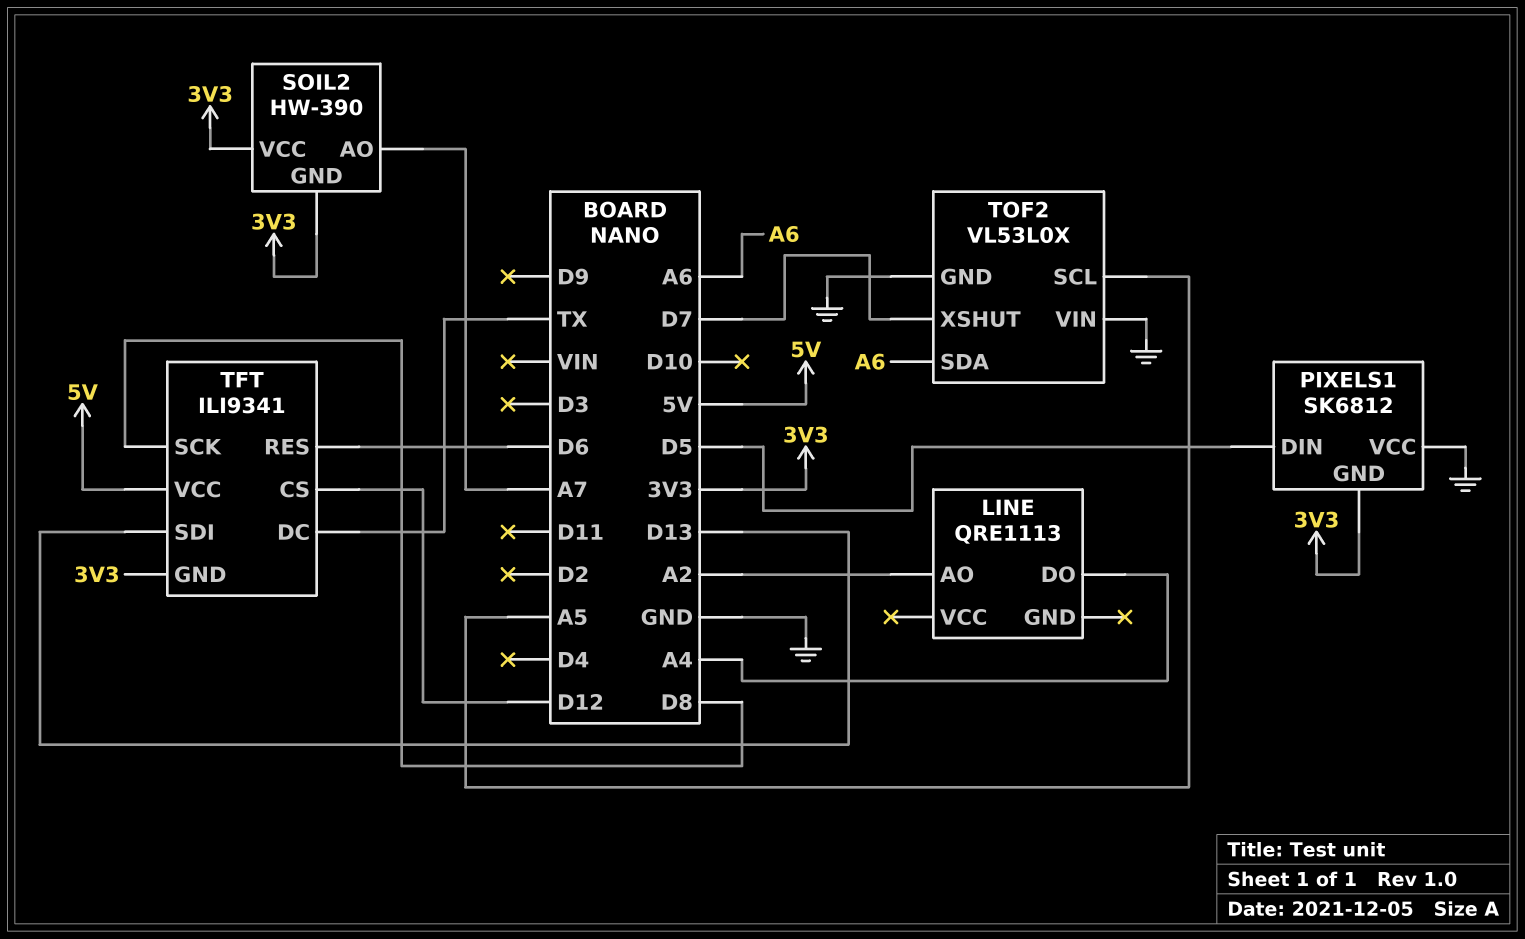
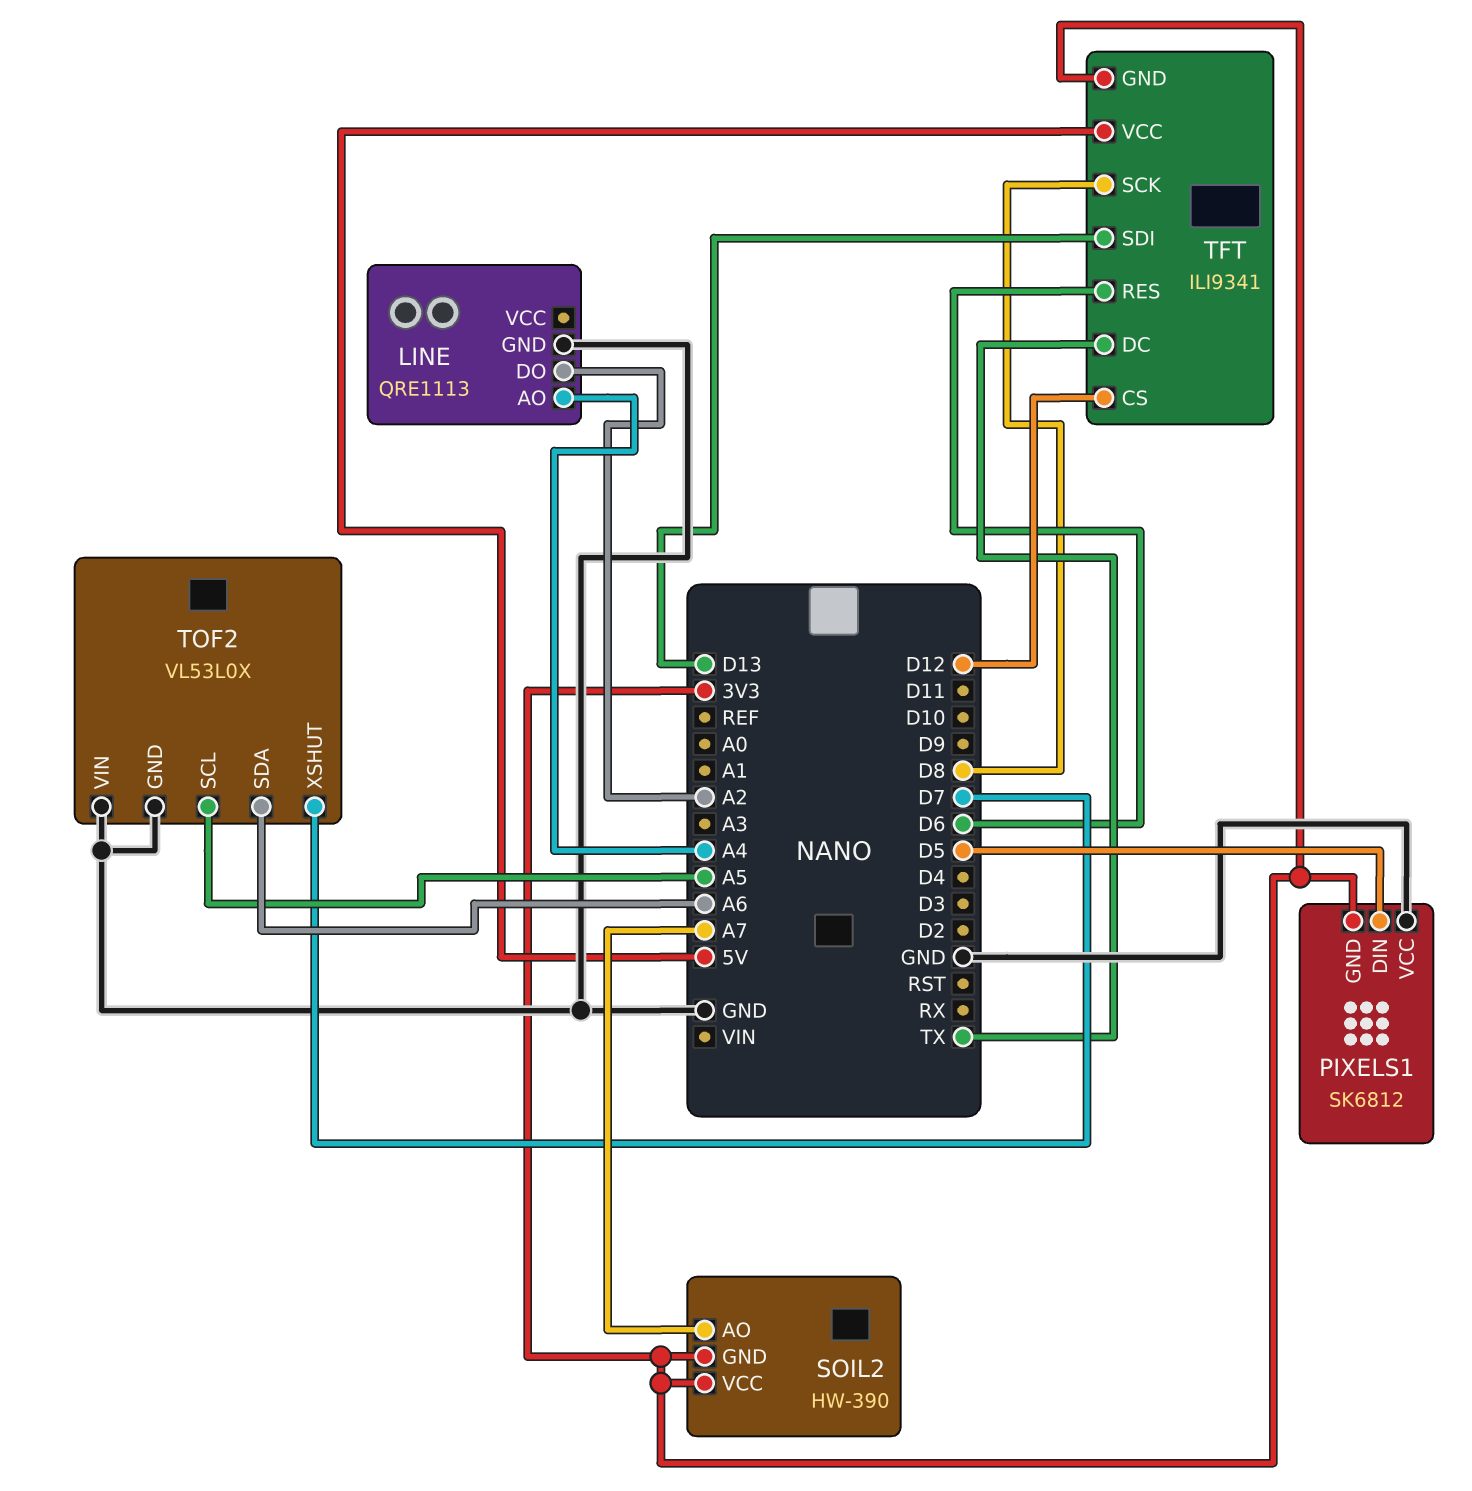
LINE pin AO: A2 -> A4
LINE pin DO: A4 -> A2
LINE pin GND: none -> GND

